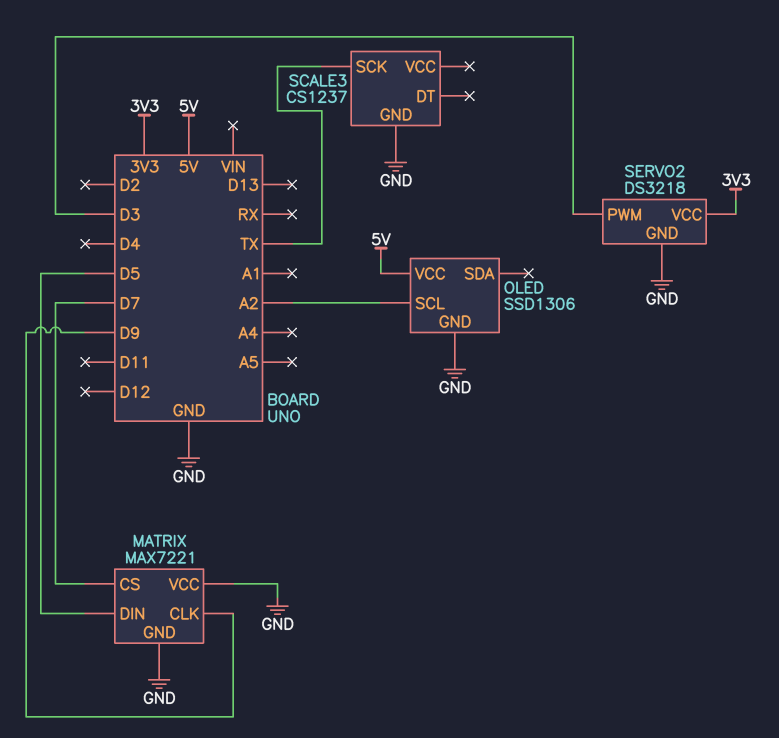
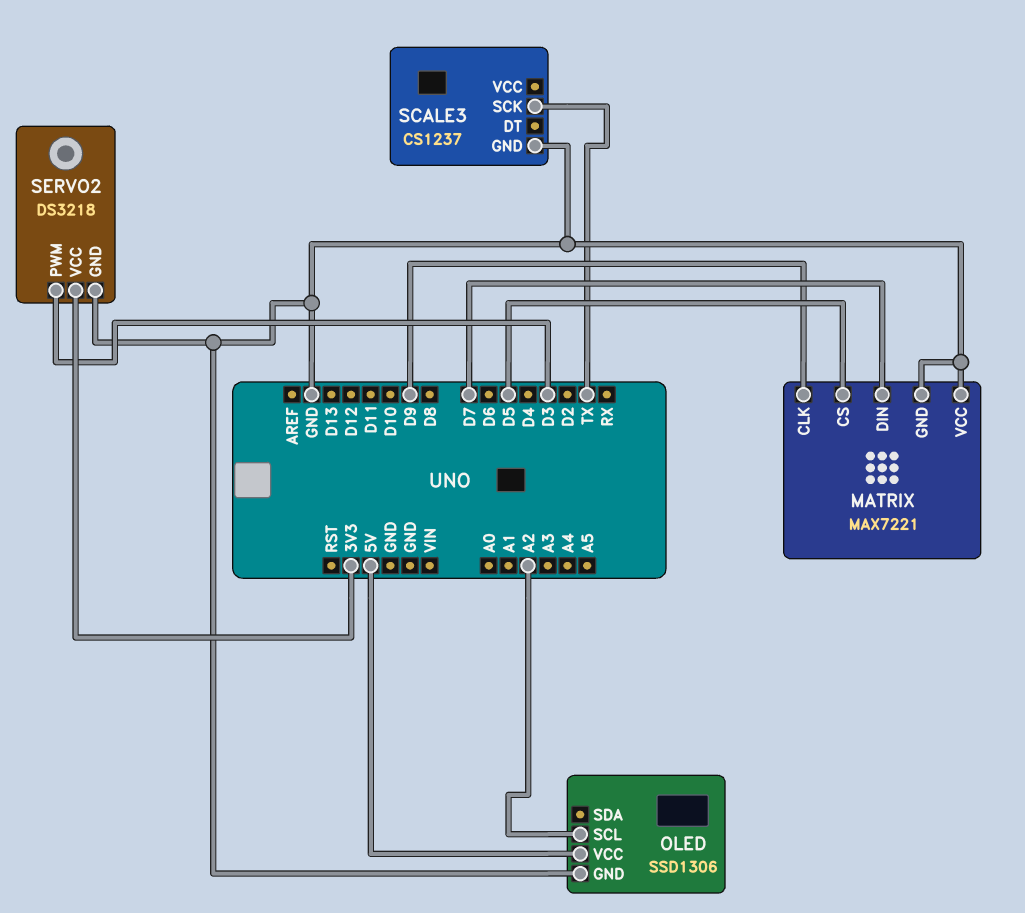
MATRIX pin CS: D7 -> D5
MATRIX pin DIN: D5 -> D7

